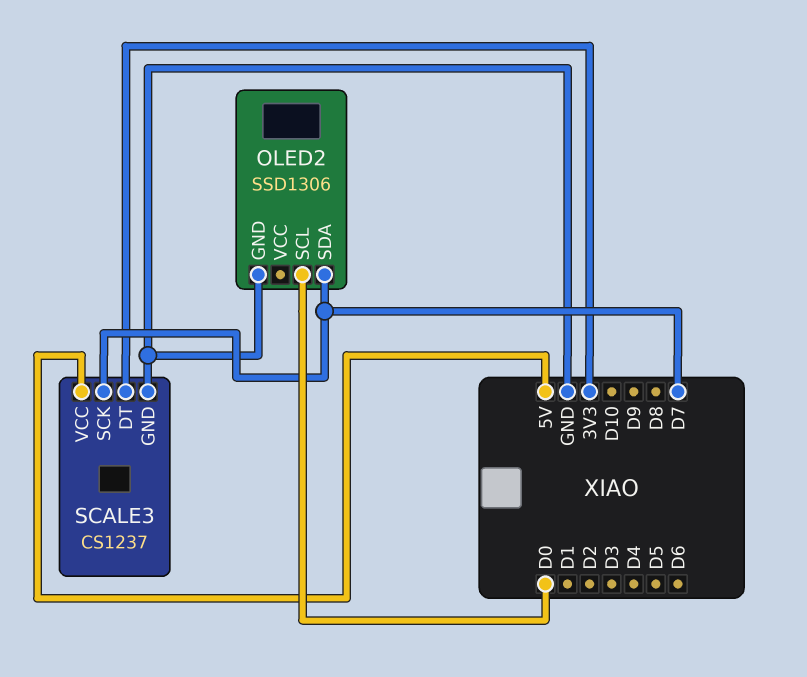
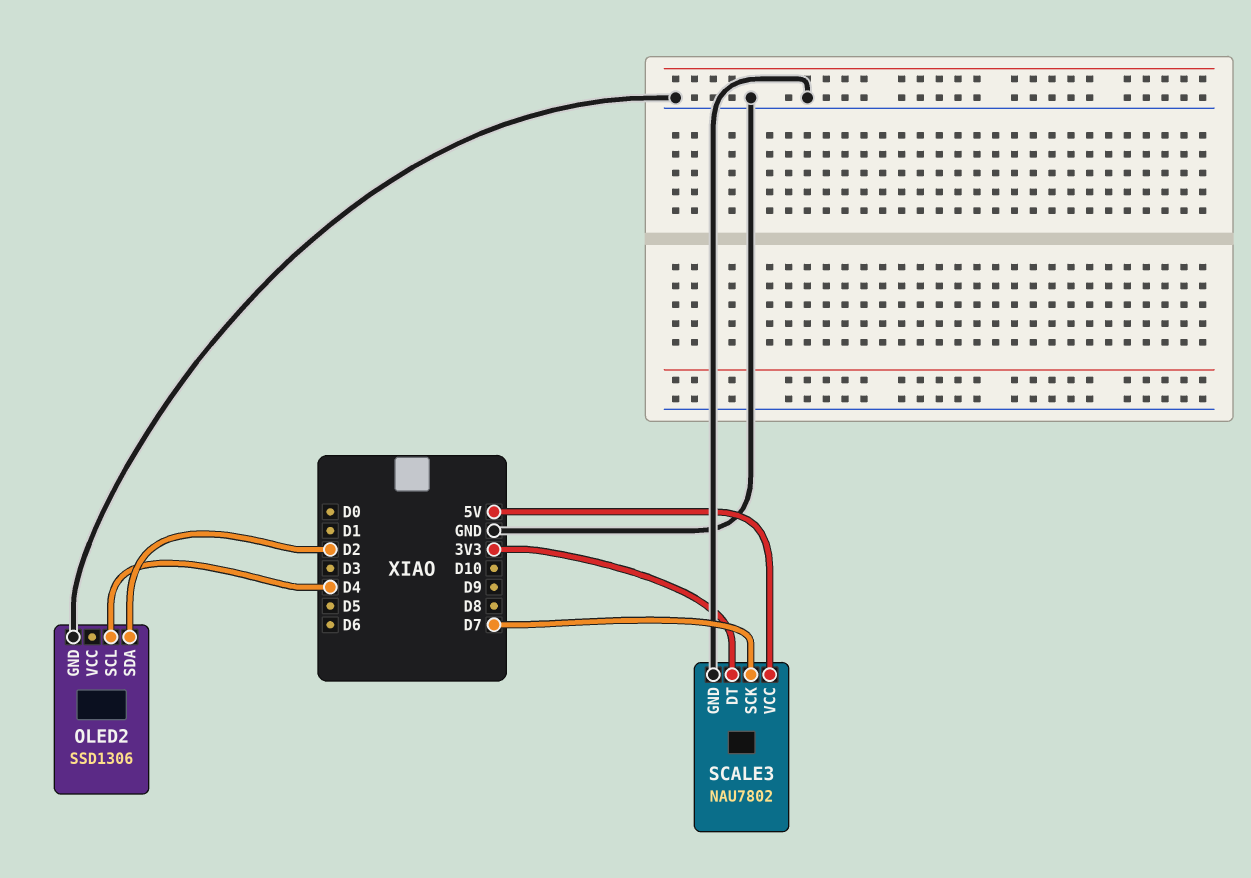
OLED2 pin SCL: D0 -> D4
OLED2 pin SDA: D7 -> D2
SCALE3: CS1237 -> NAU7802

